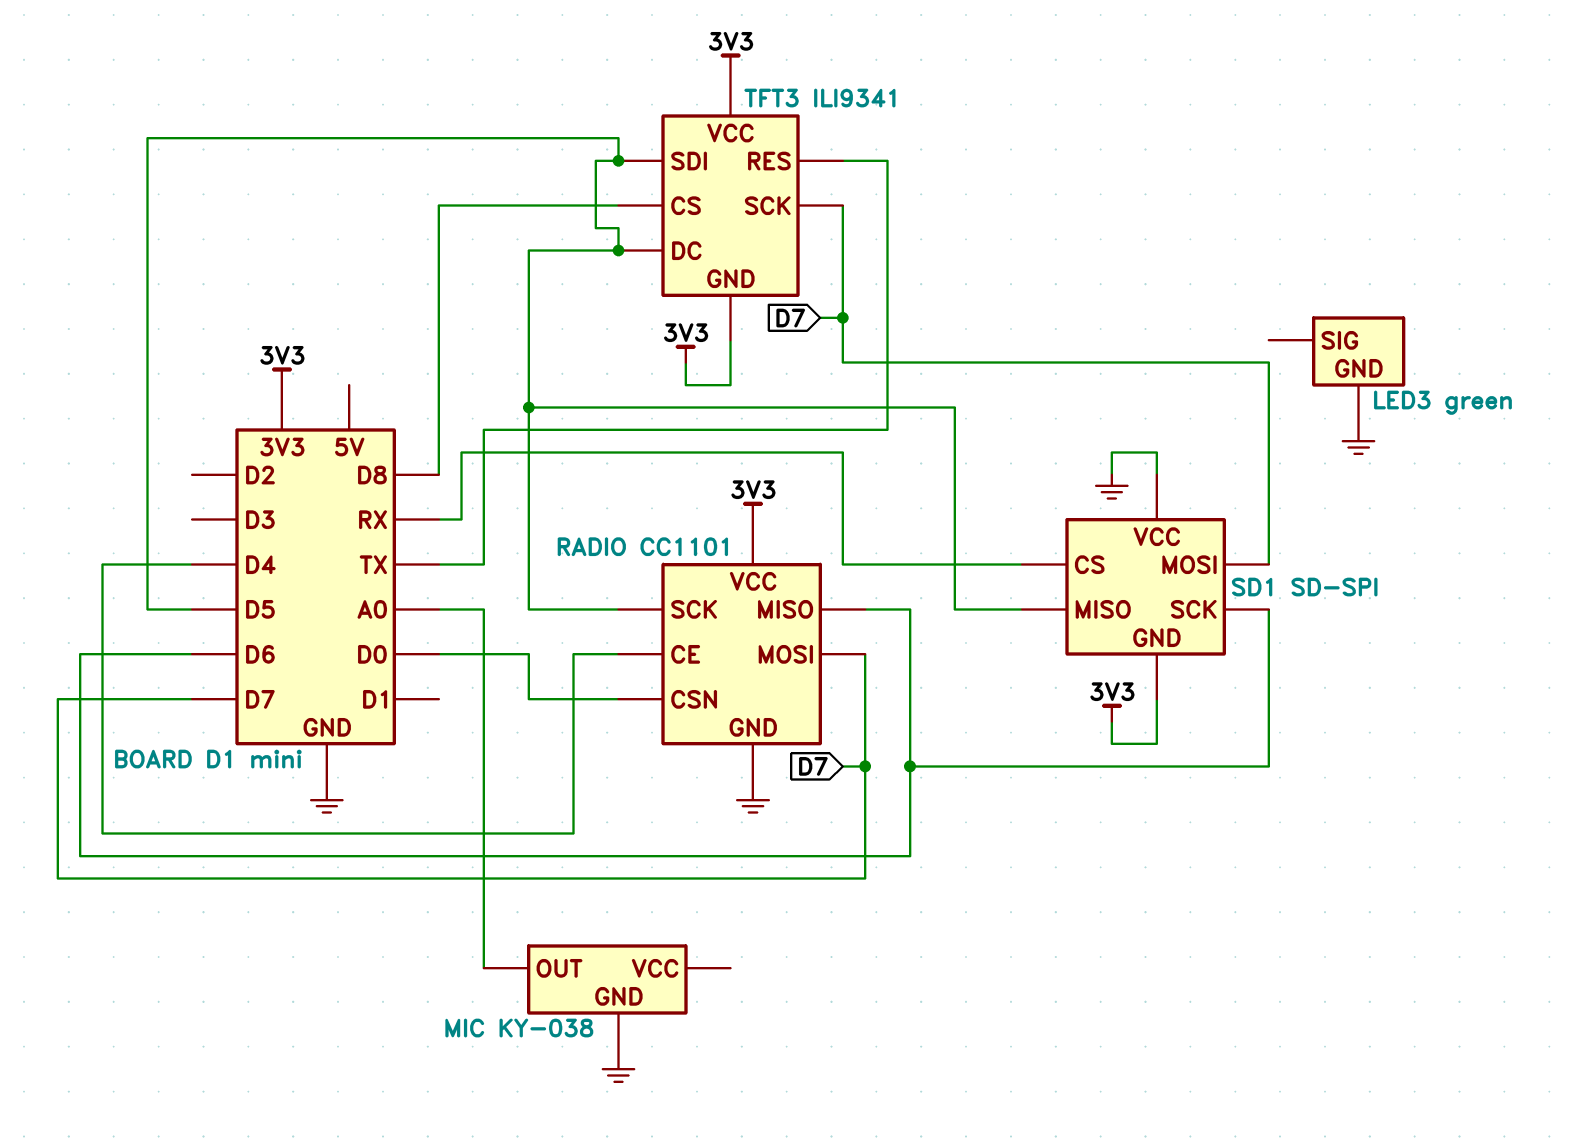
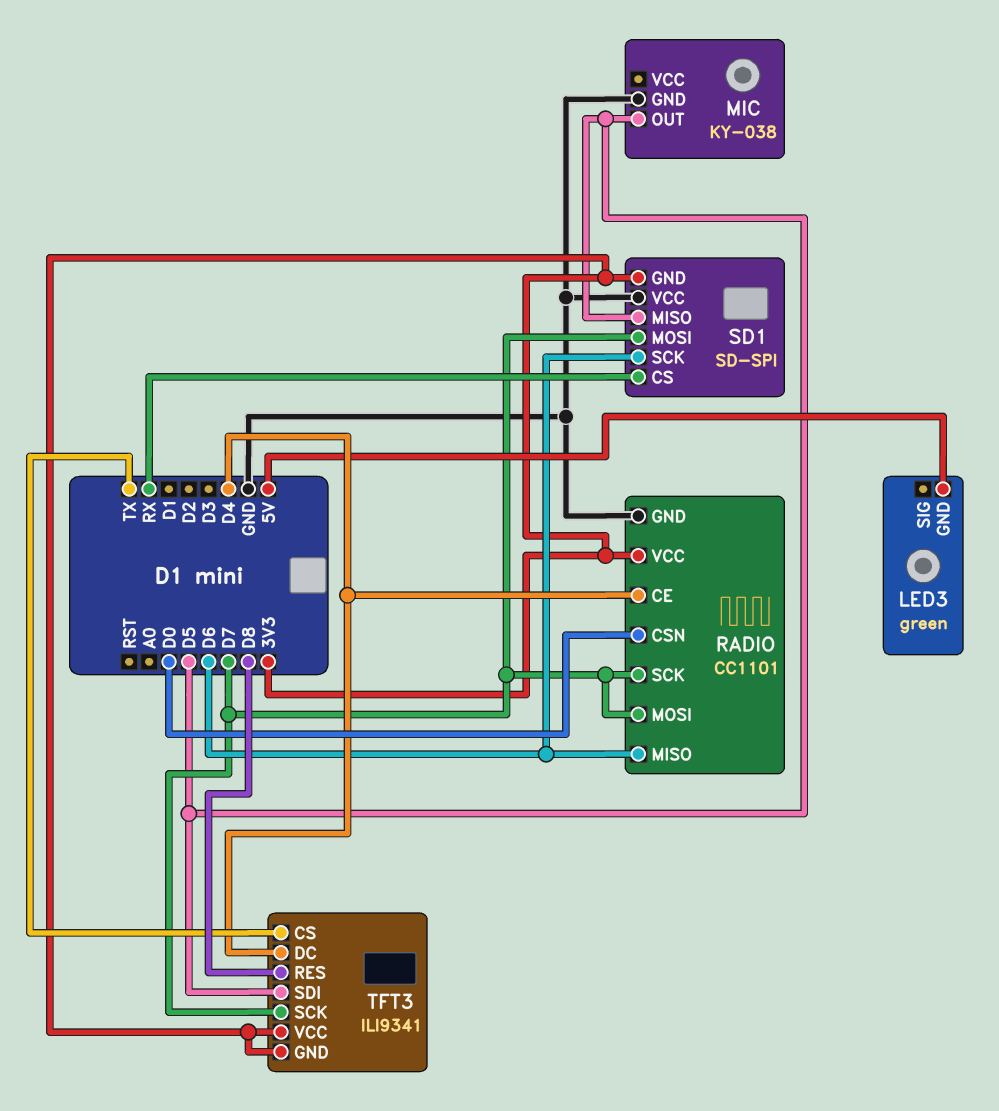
LED3 pin GND: GND -> 5V
MIC pin OUT: A0 -> D5
RADIO pin SCK: D5 -> D7
TFT3 pin CS: D8 -> TX
TFT3 pin DC: D5 -> D4
TFT3 pin RES: TX -> D8

